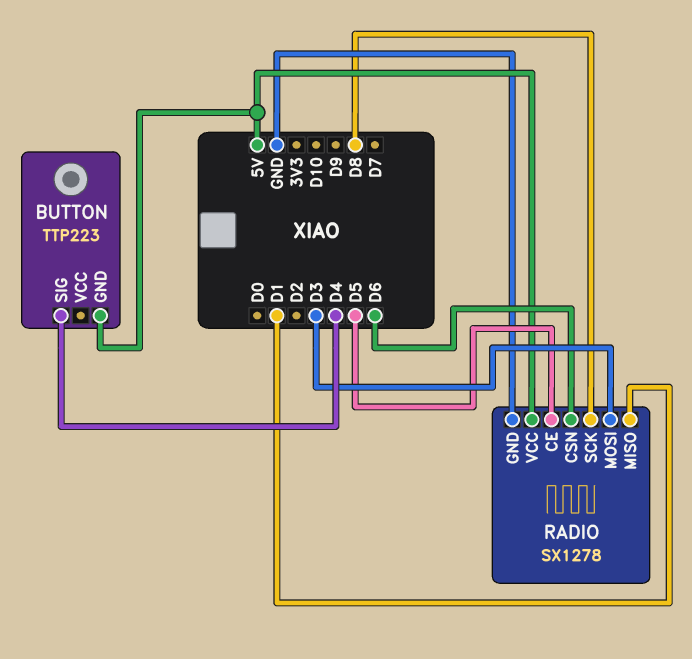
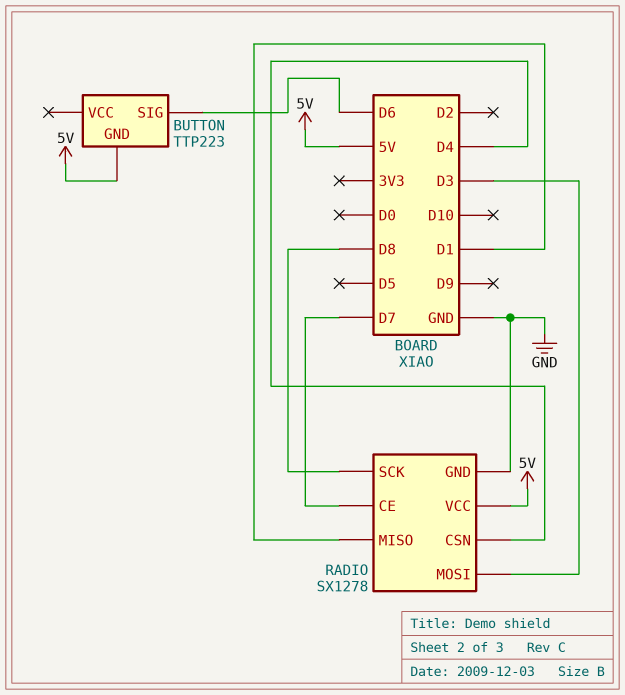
BUTTON pin SIG: D4 -> D6
RADIO pin CE: D5 -> D7
RADIO pin CSN: D6 -> D4

